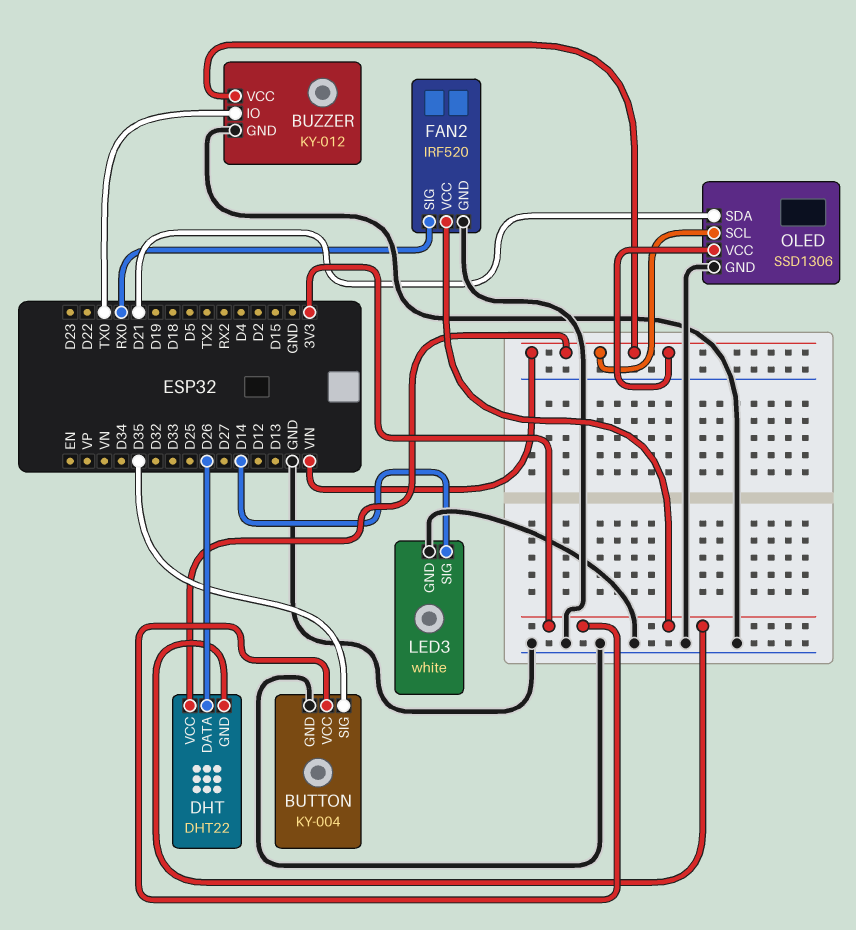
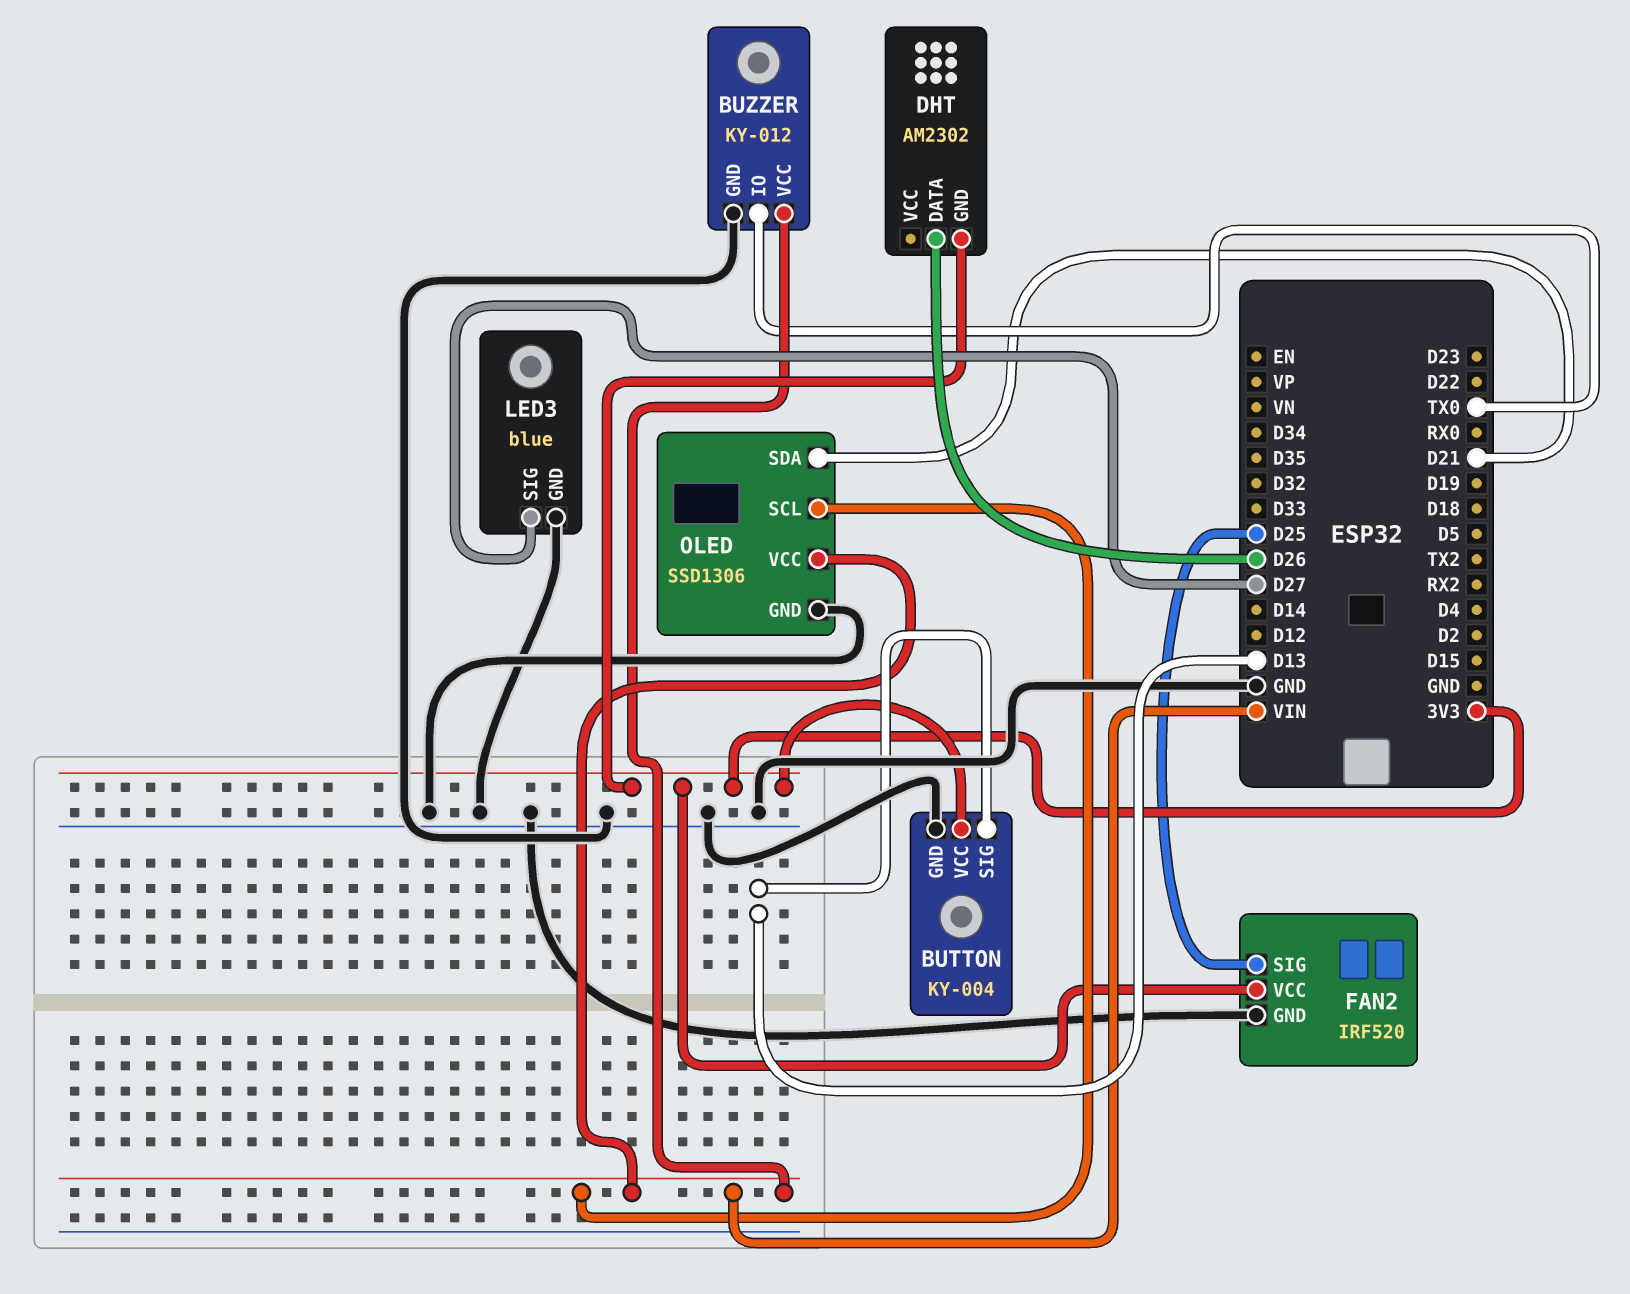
BUTTON pin SIG: D35 -> D13
DHT: DHT22 -> AM2302
DHT pin VCC: VIN -> none
FAN2 pin SIG: RX0 -> D25
LED3: white -> blue
LED3 pin SIG: D14 -> D27

